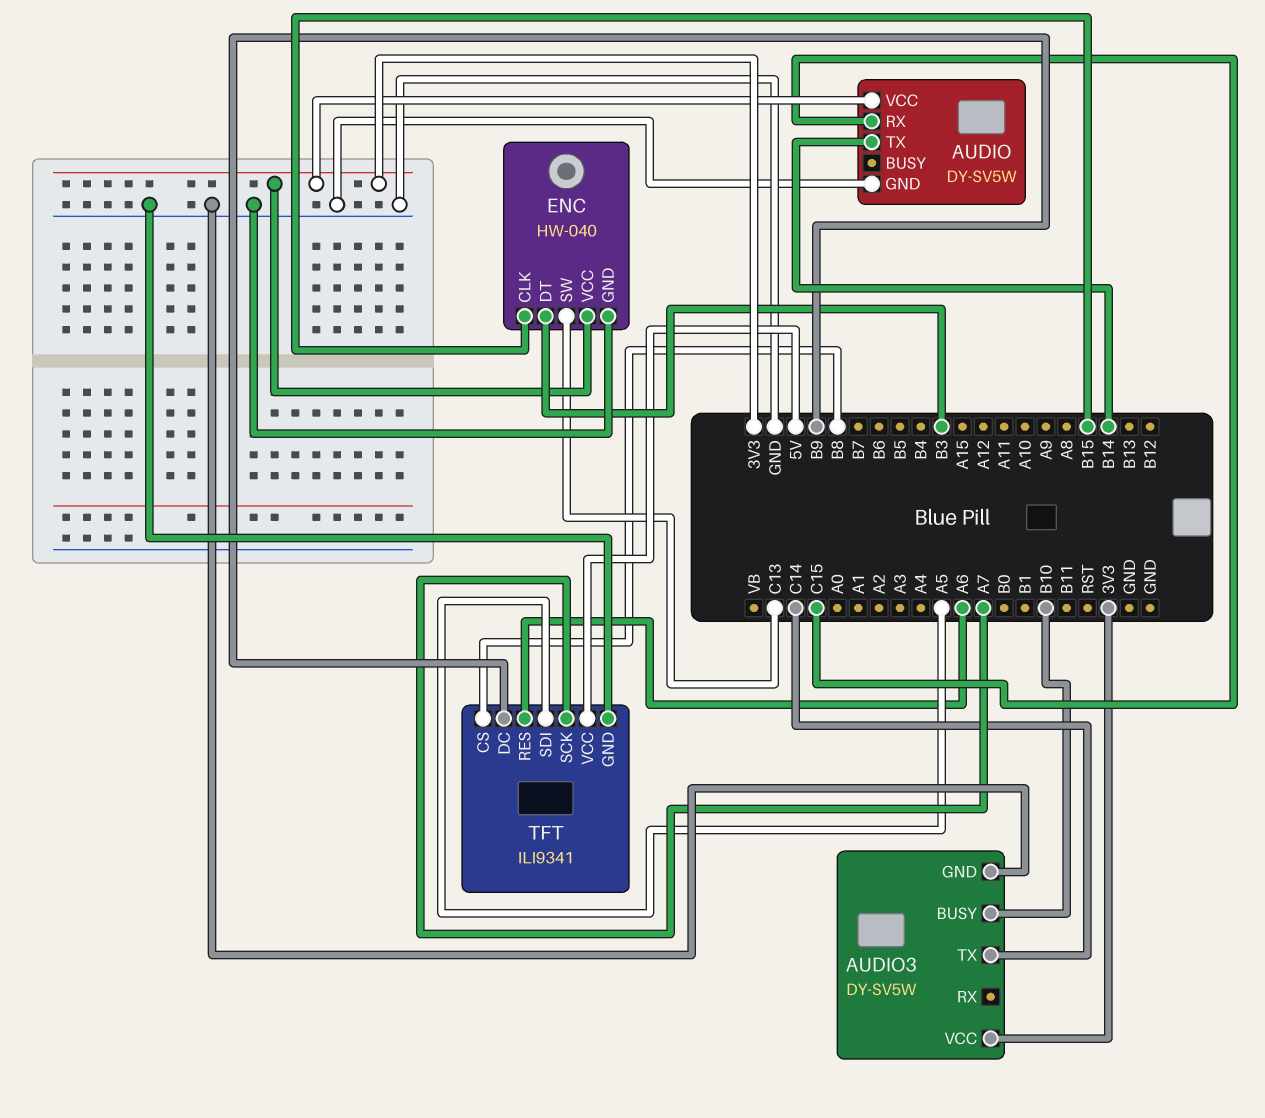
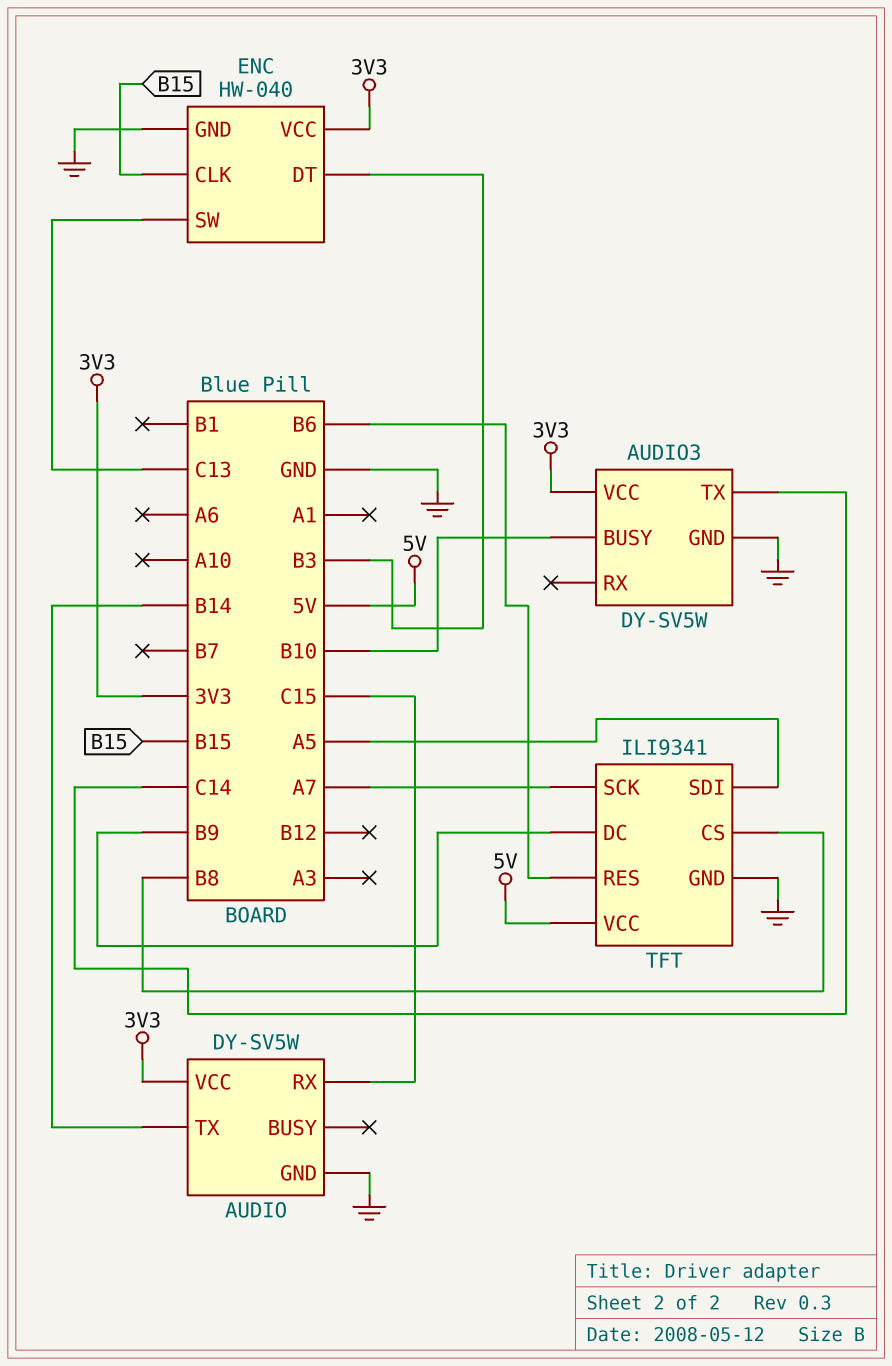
TFT pin RES: A6 -> B6

